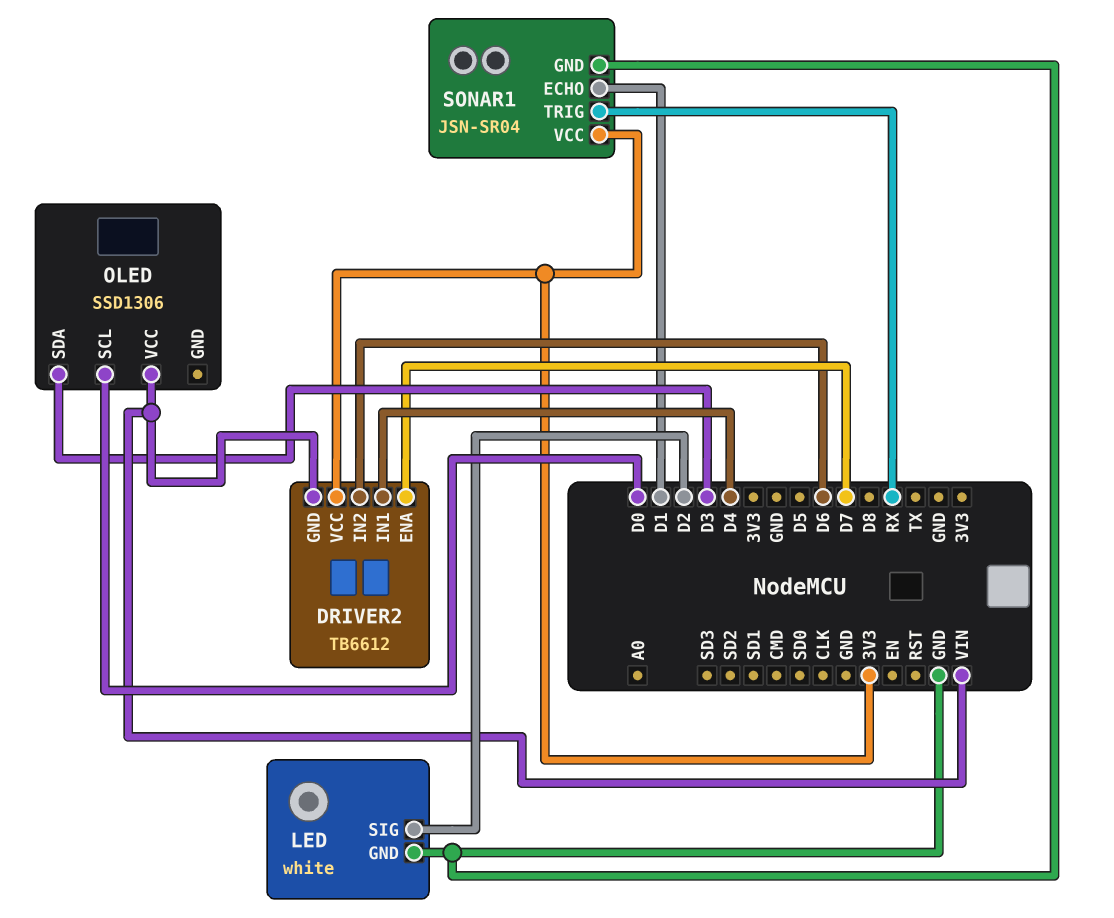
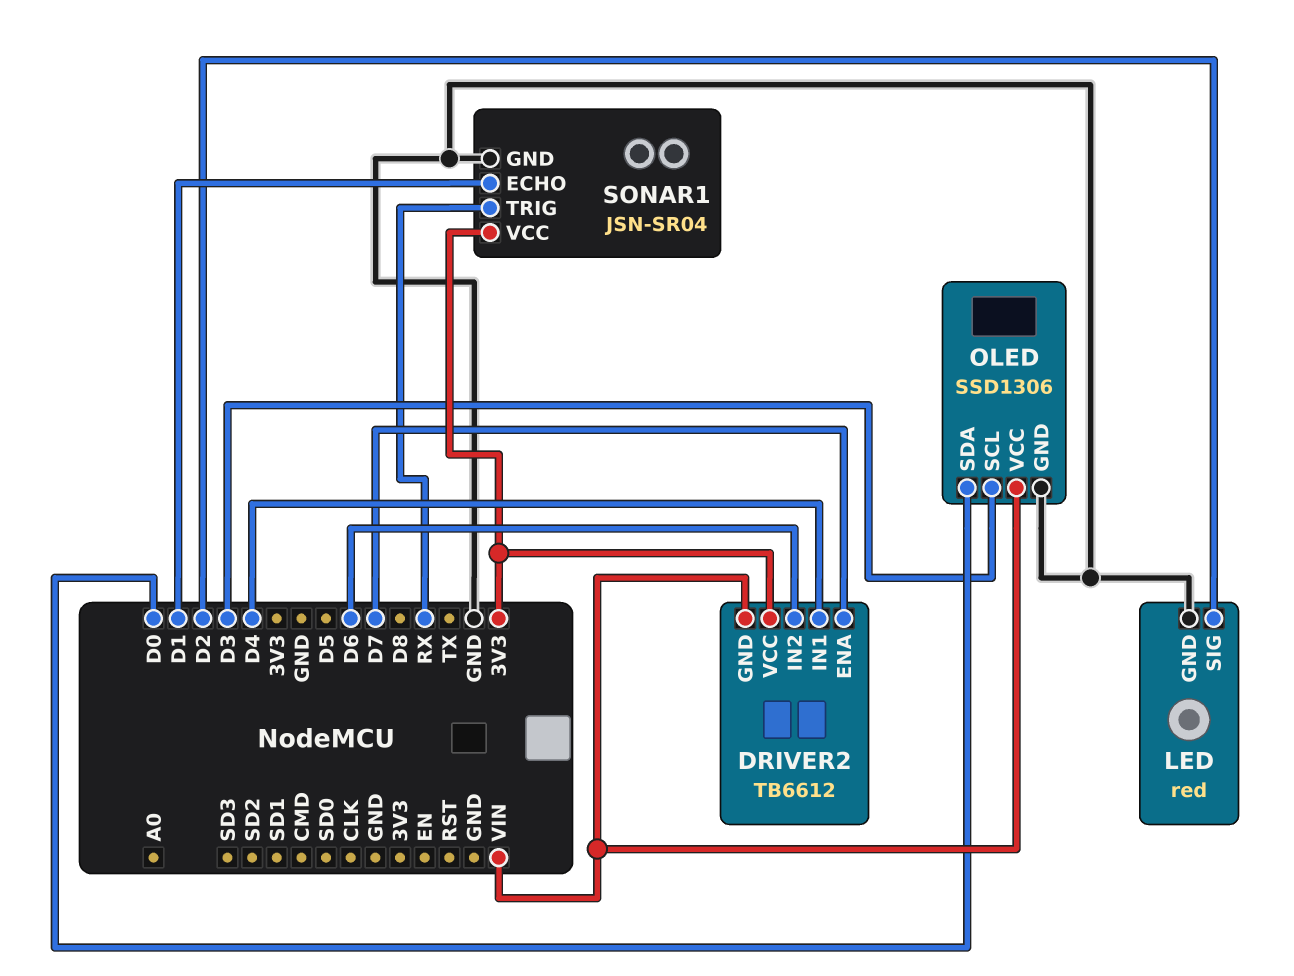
LED: white -> red
OLED pin GND: none -> GND
OLED pin SCL: D0 -> D3
OLED pin SDA: D3 -> D0

